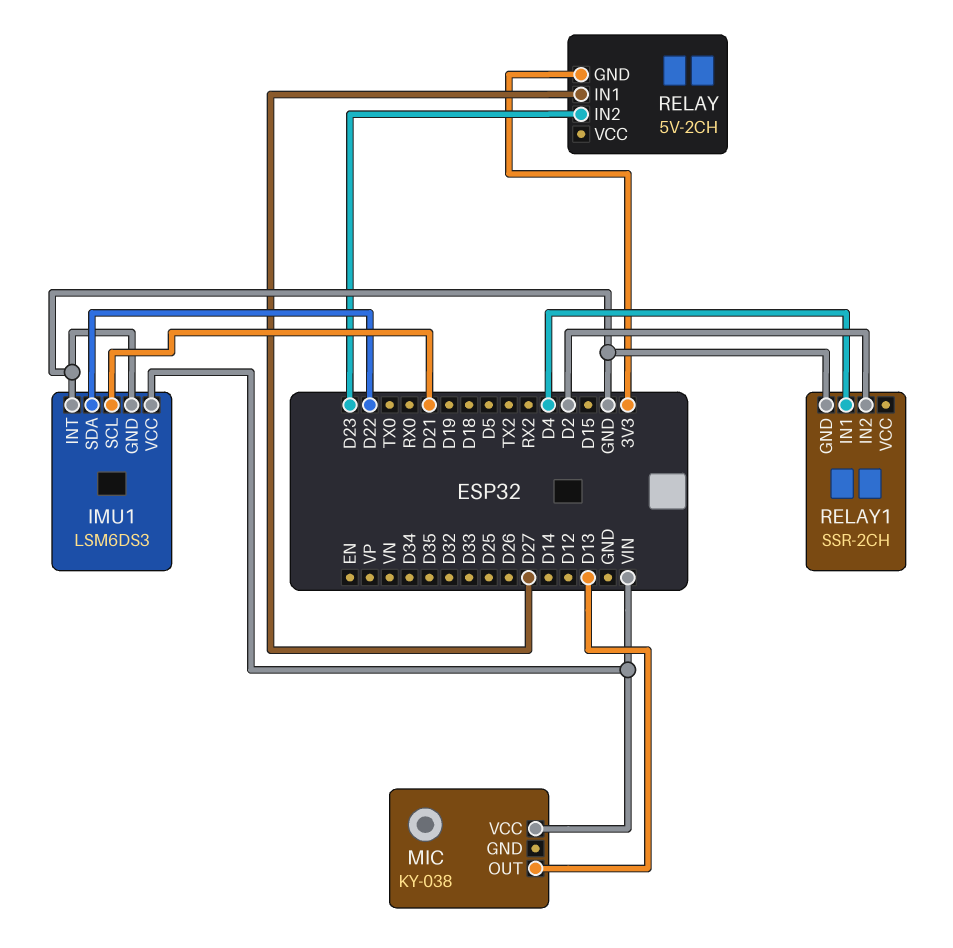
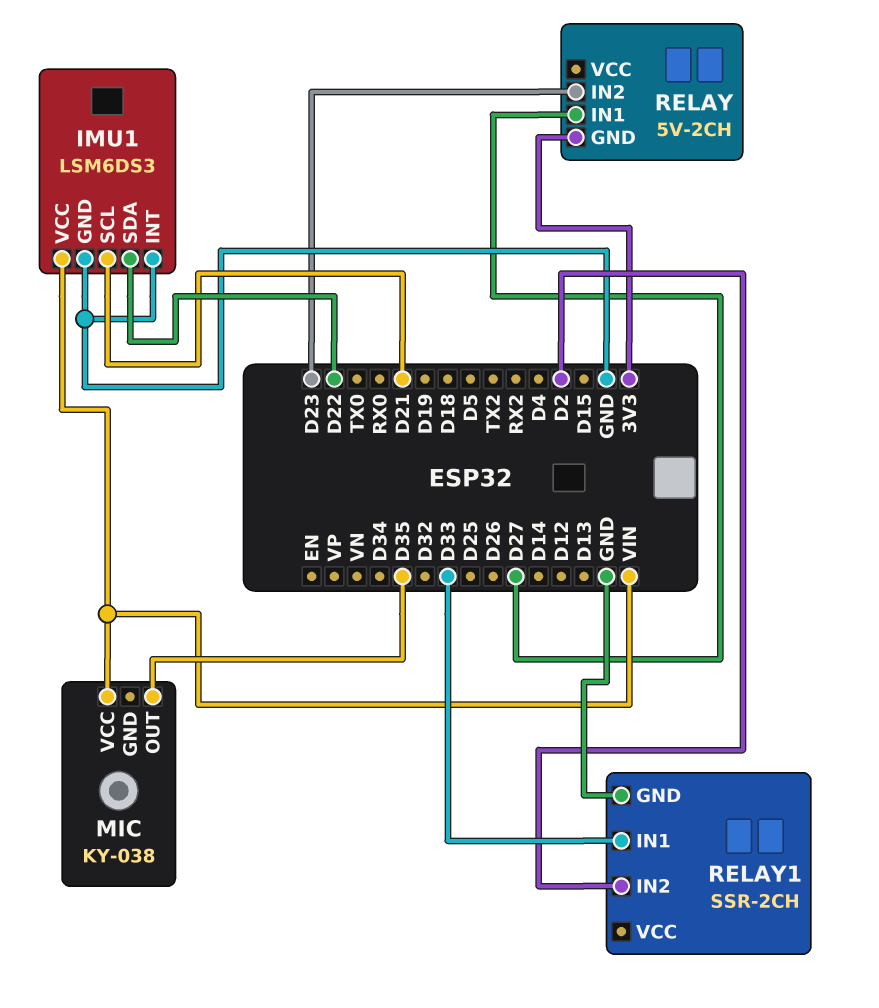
MIC pin OUT: D13 -> D35
RELAY1 pin IN1: D4 -> D33

